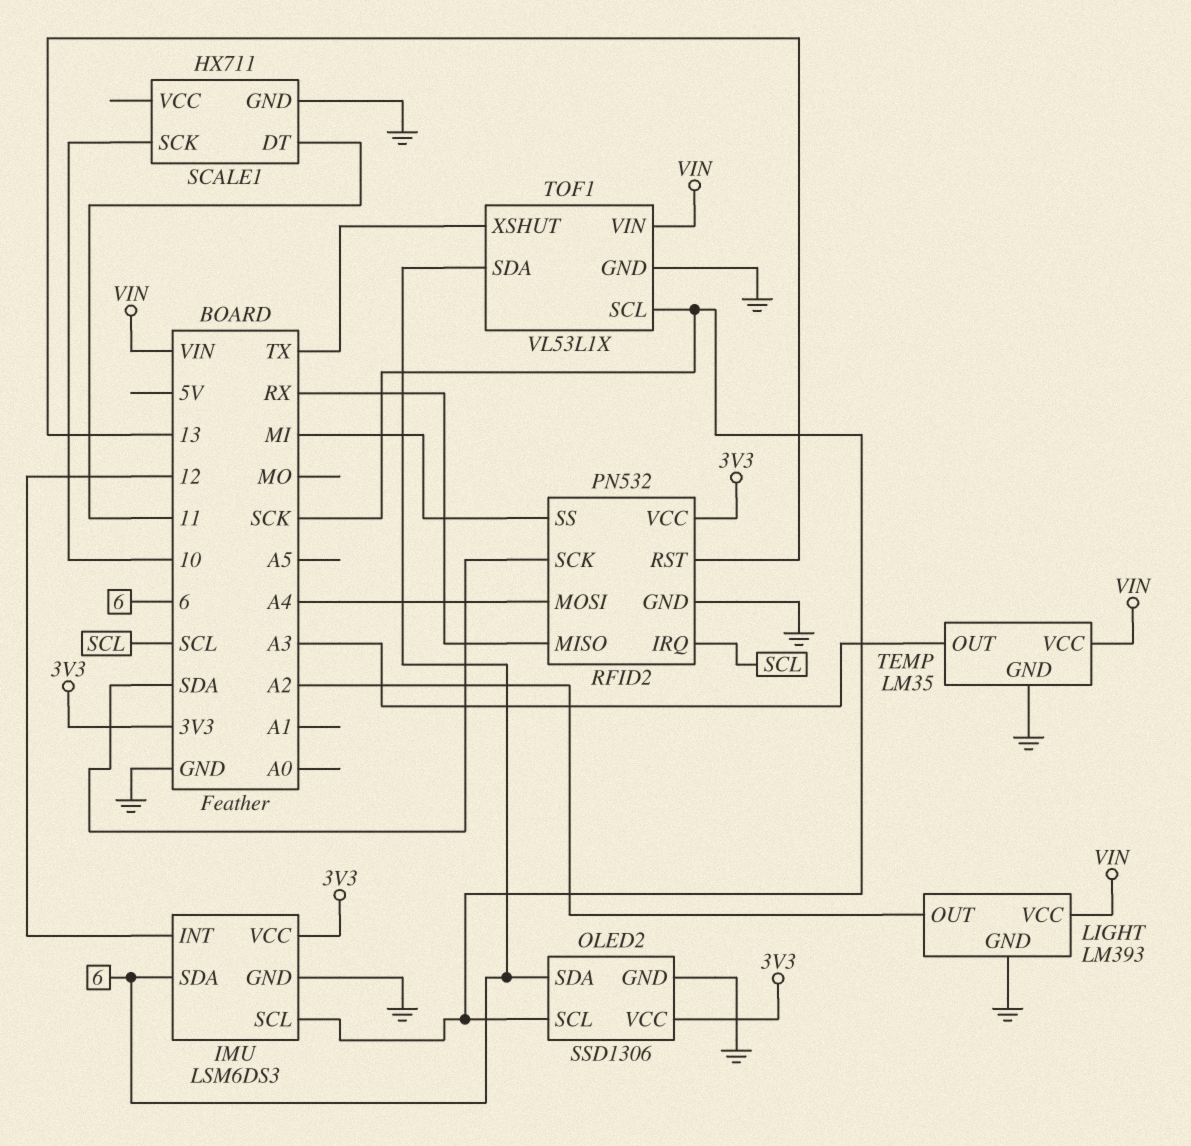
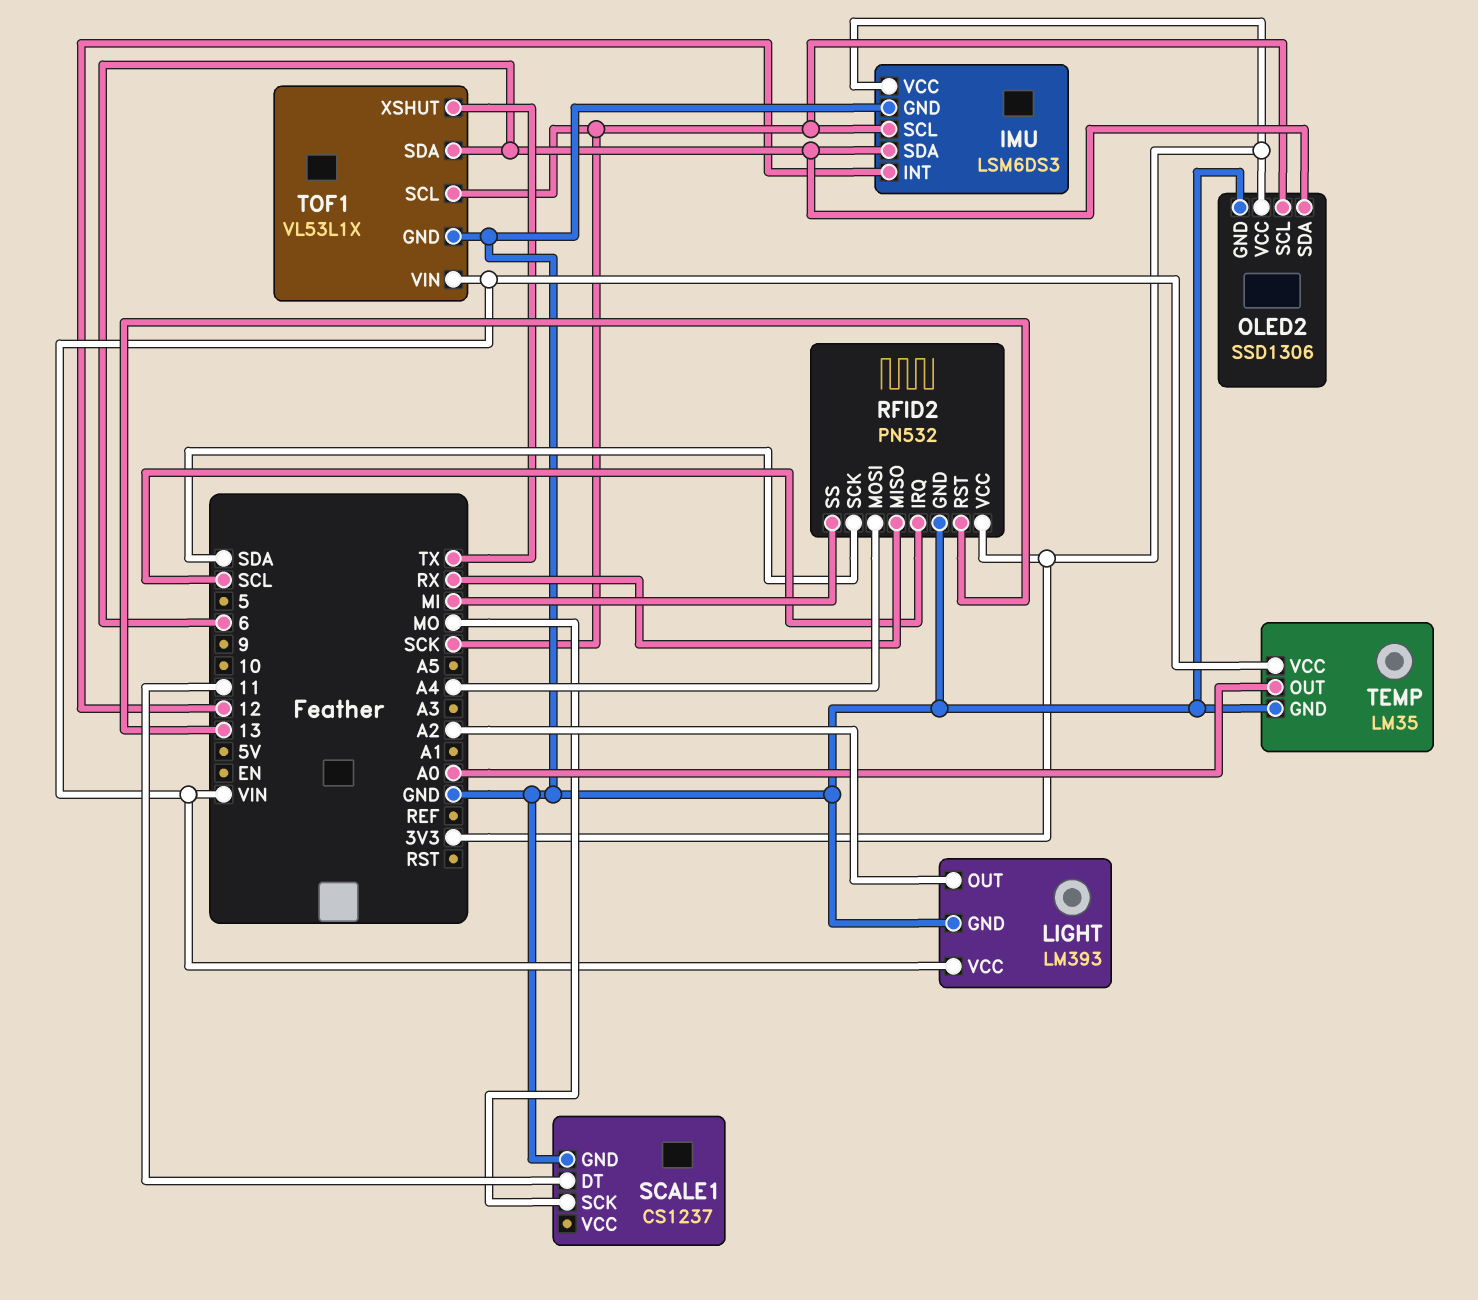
SCALE1: HX711 -> CS1237
SCALE1 pin SCK: 10 -> MO
TEMP pin OUT: A3 -> A0

